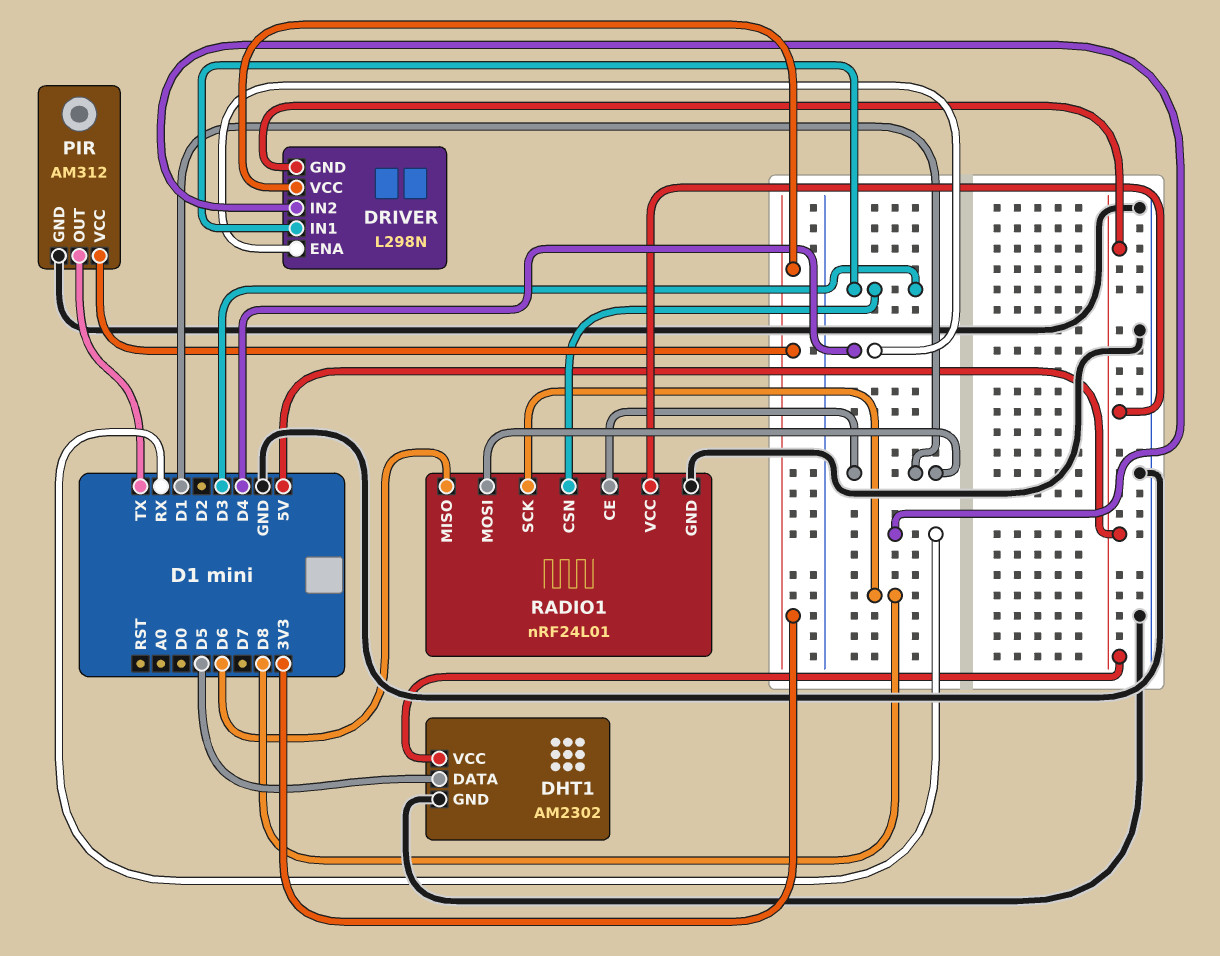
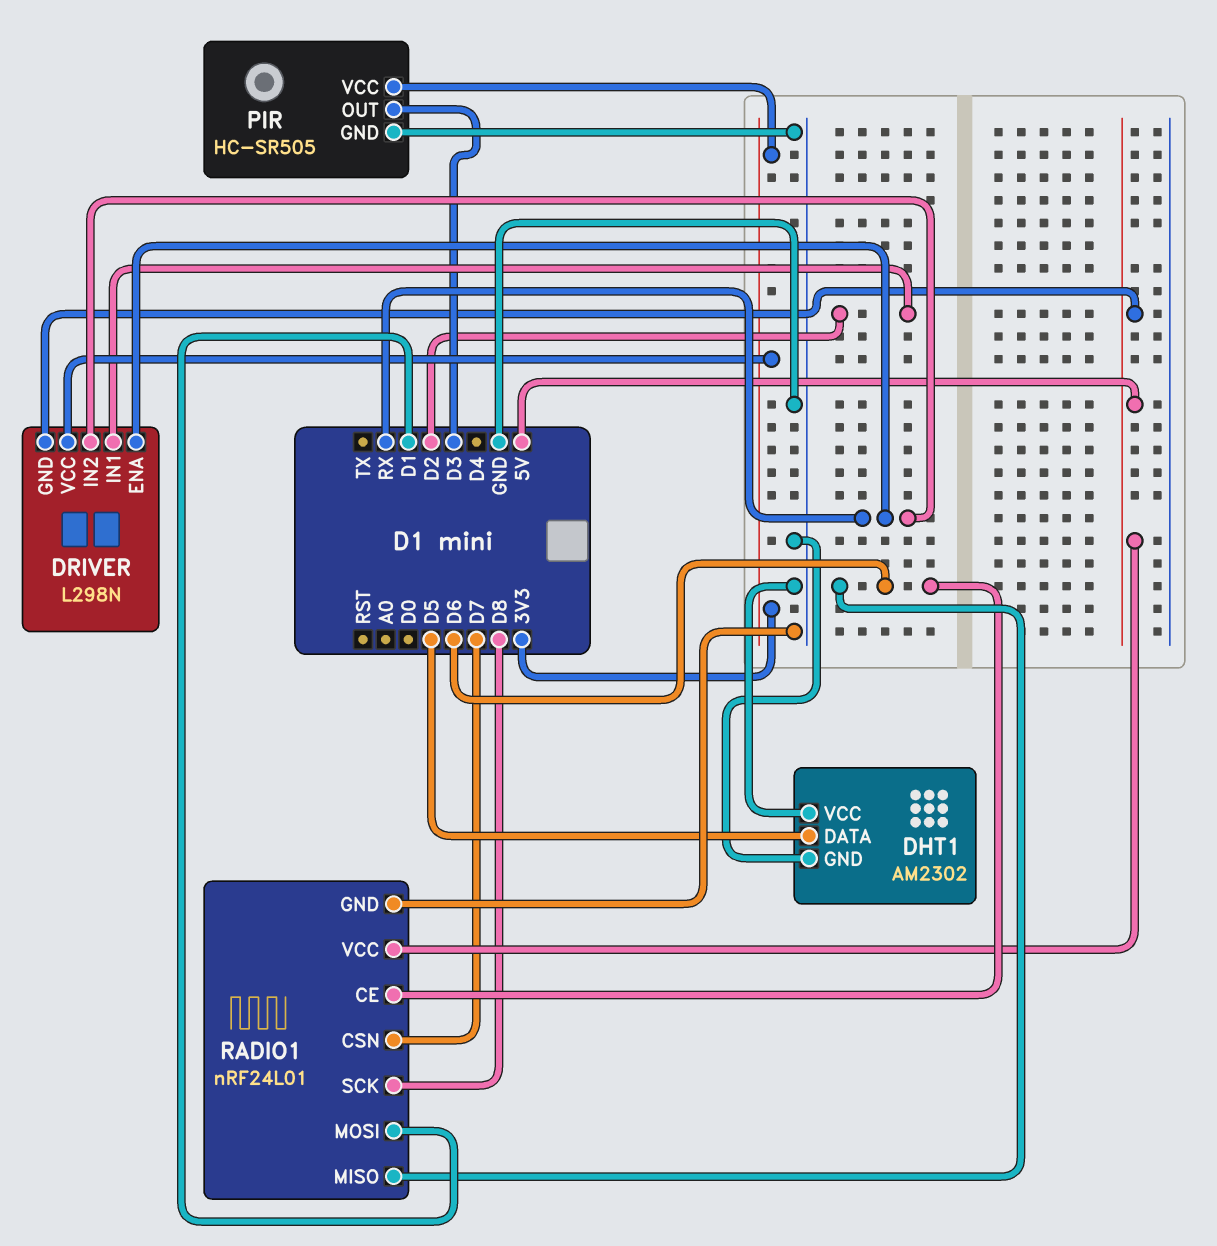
DHT1 pin VCC: 5V -> GND
DRIVER pin ENA: D4 -> RX
DRIVER pin IN1: D3 -> D2
PIR: AM312 -> HC-SR505
PIR pin OUT: TX -> D3
RADIO1 pin CE: D1 -> D6
RADIO1 pin CSN: D3 -> D7

